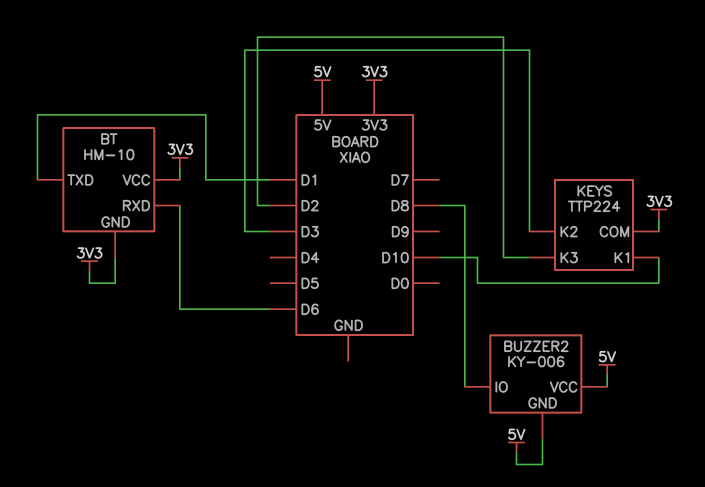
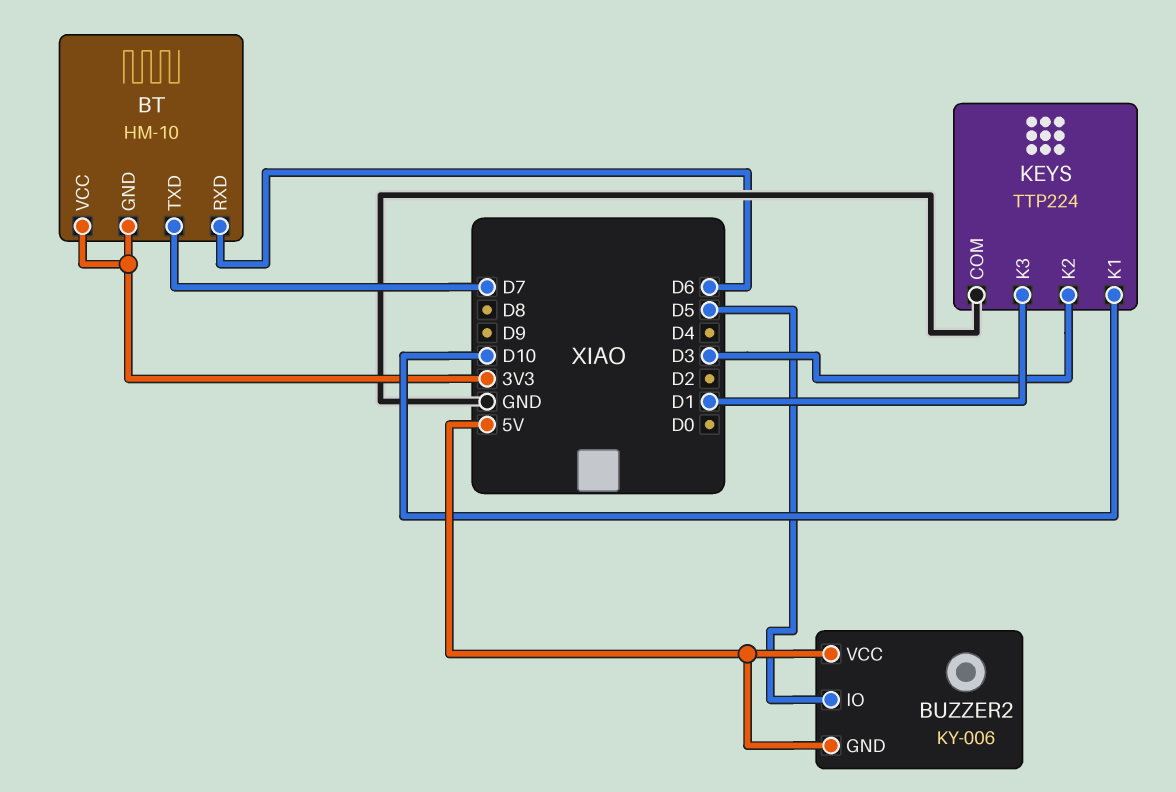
BT pin TXD: D1 -> D7
BUZZER2 pin IO: D8 -> D5
KEYS pin COM: 3V3 -> GND
KEYS pin K3: D2 -> D1

